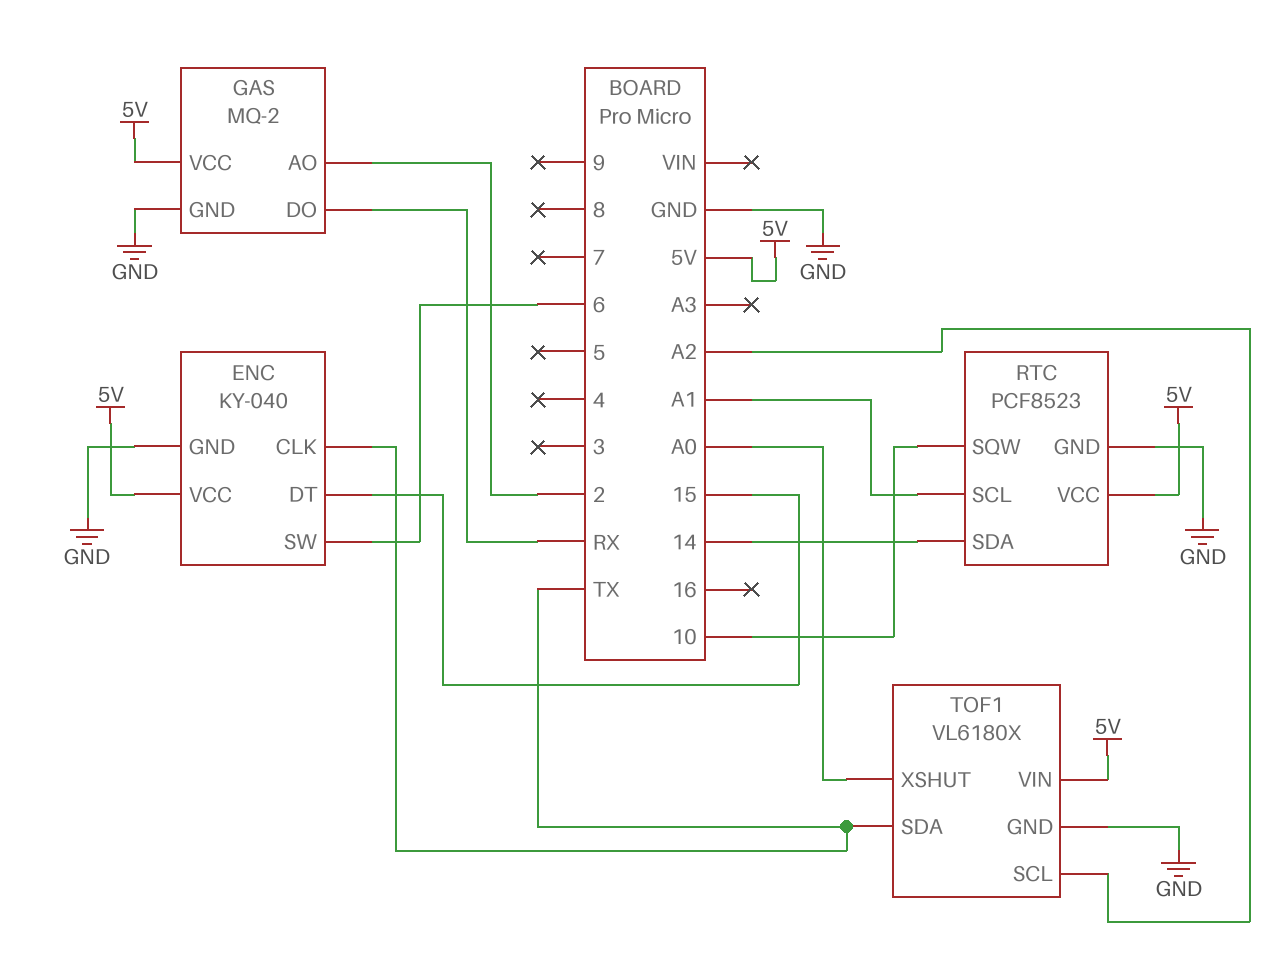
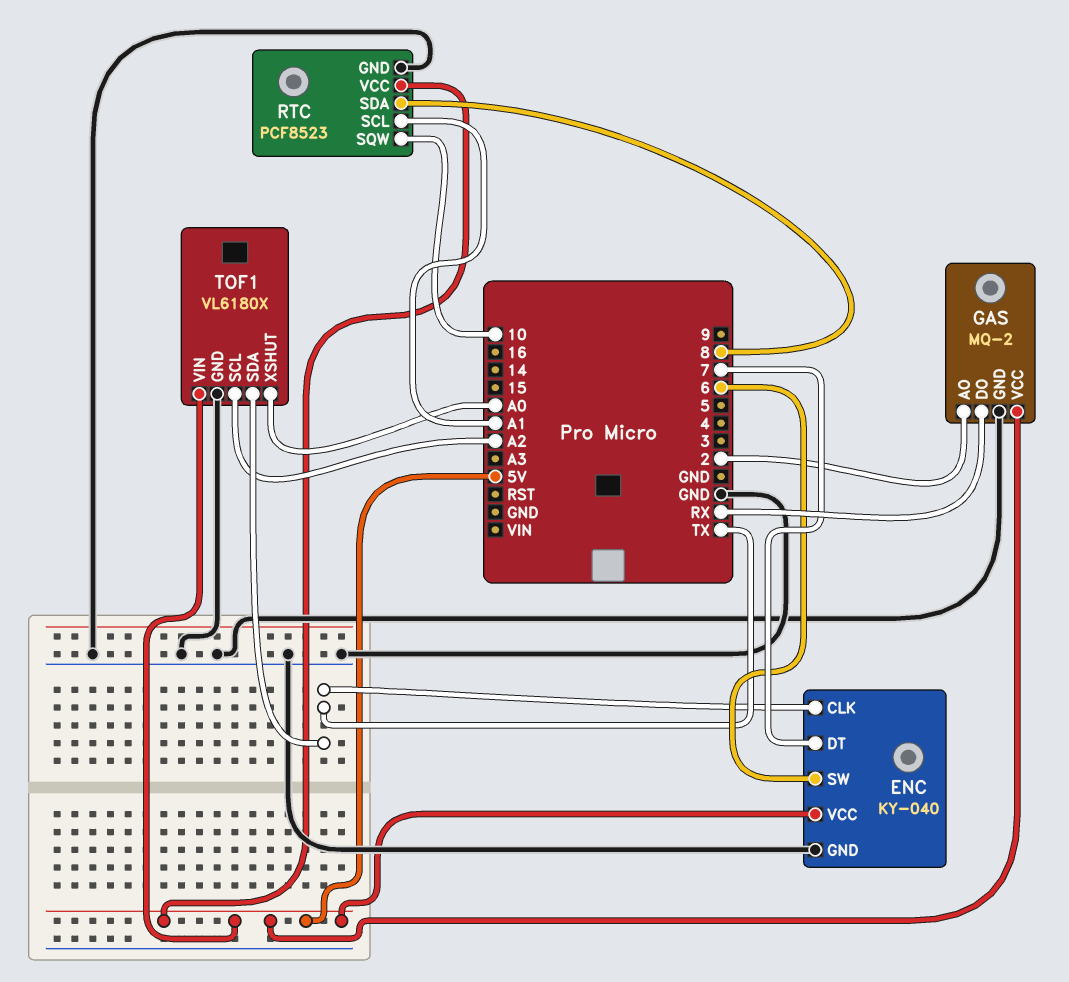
ENC pin DT: 15 -> 7
RTC pin SDA: 14 -> 8

